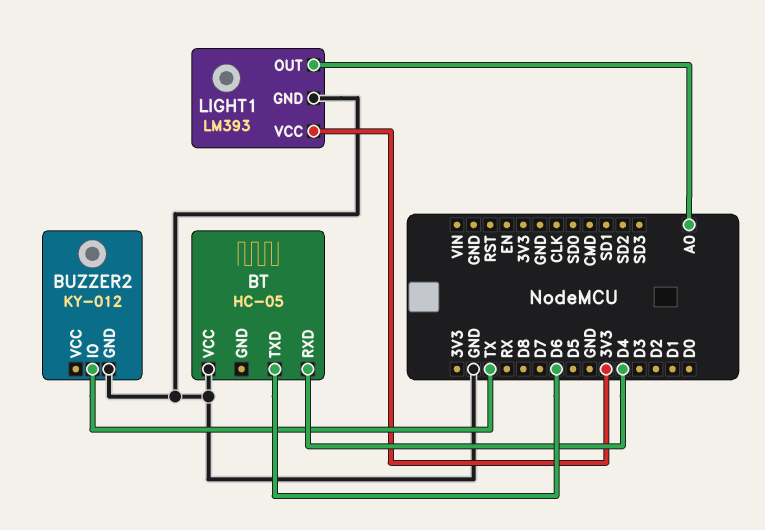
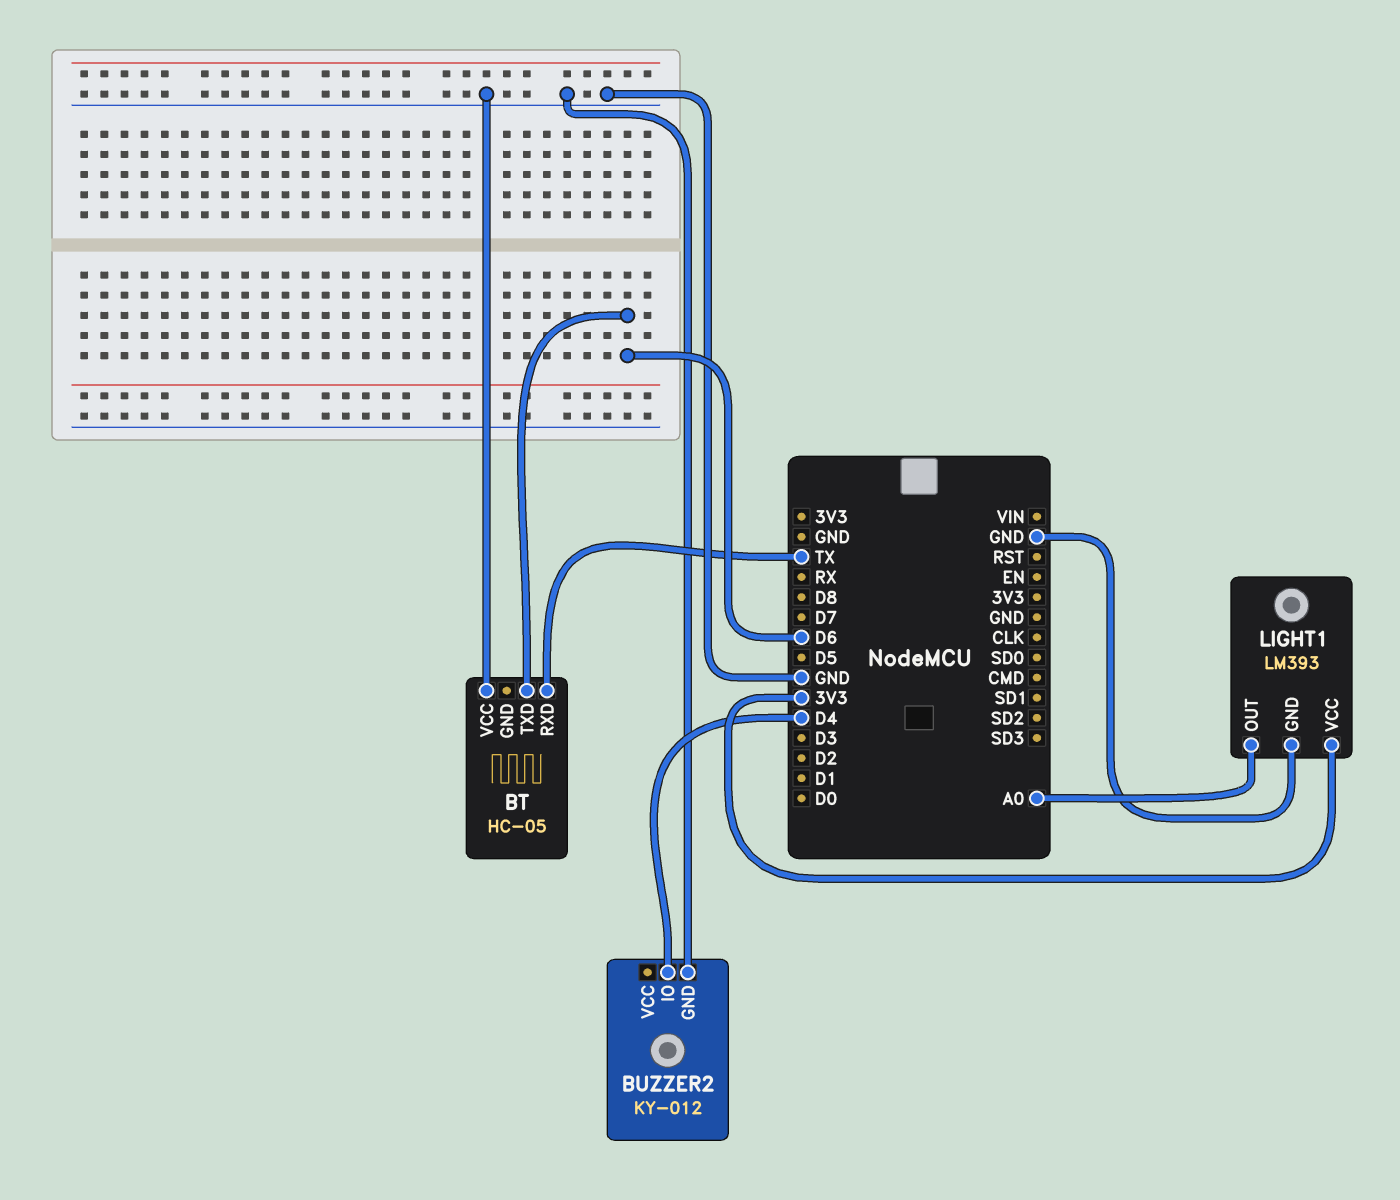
BT pin RXD: D4 -> TX
BUZZER2 pin IO: TX -> D4

